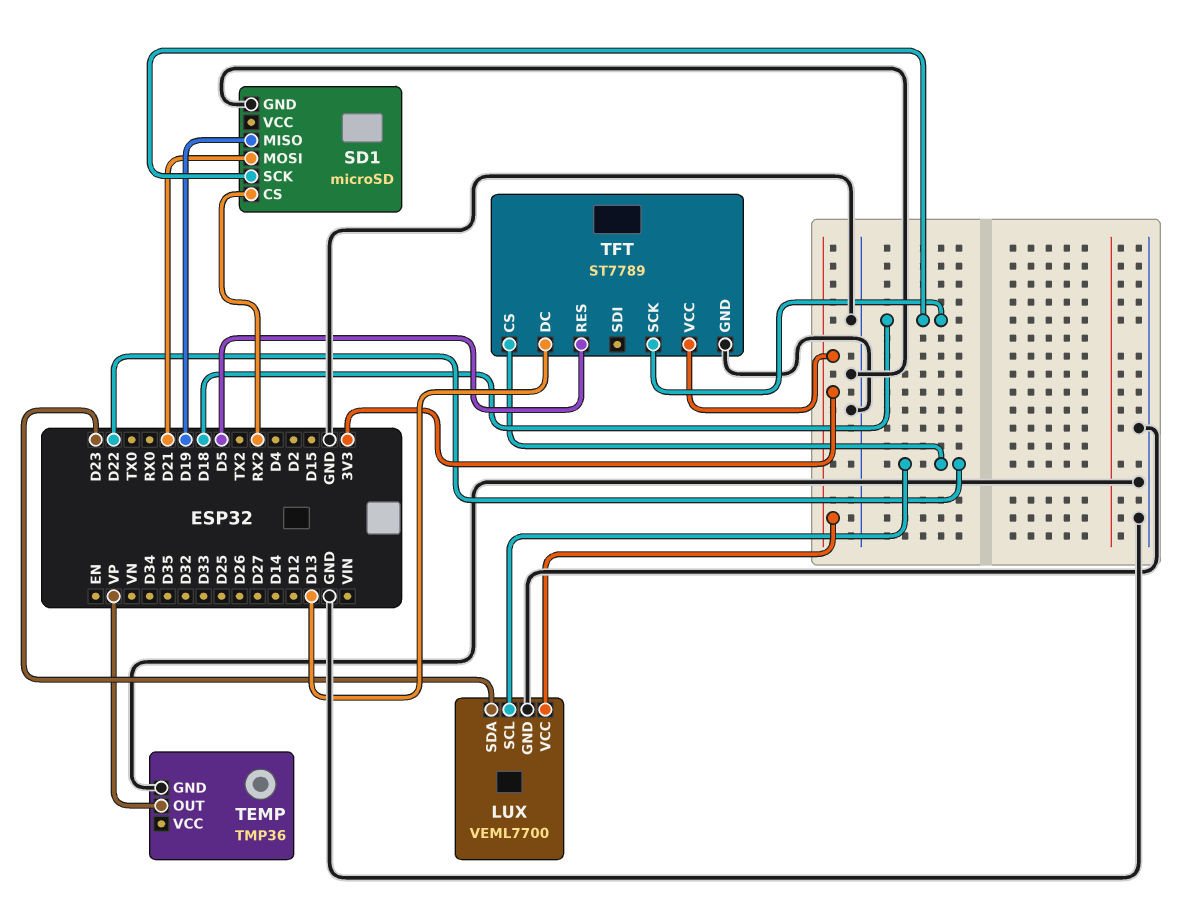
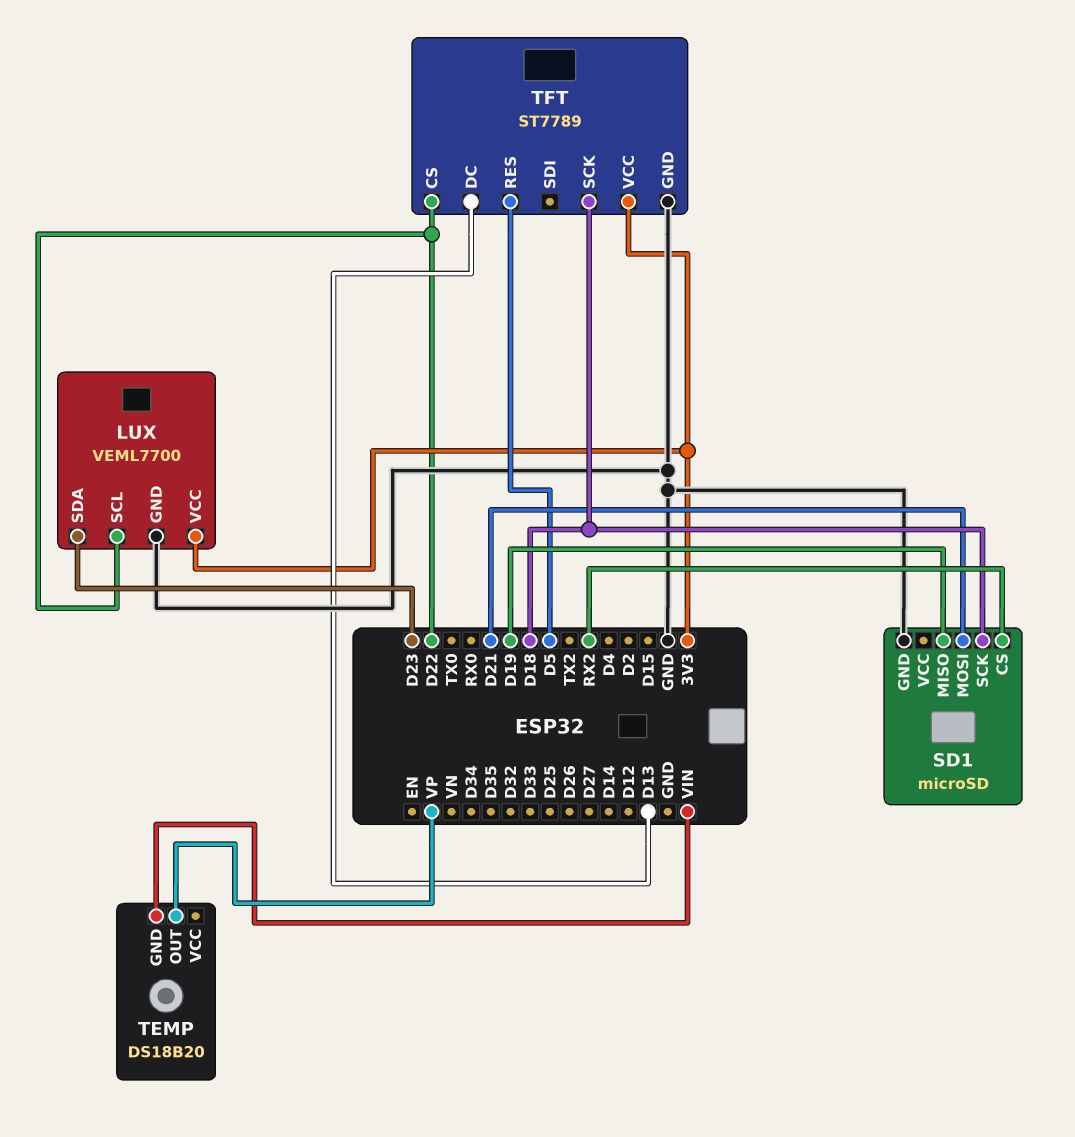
TEMP: TMP36 -> DS18B20
TEMP pin GND: GND -> VIN

